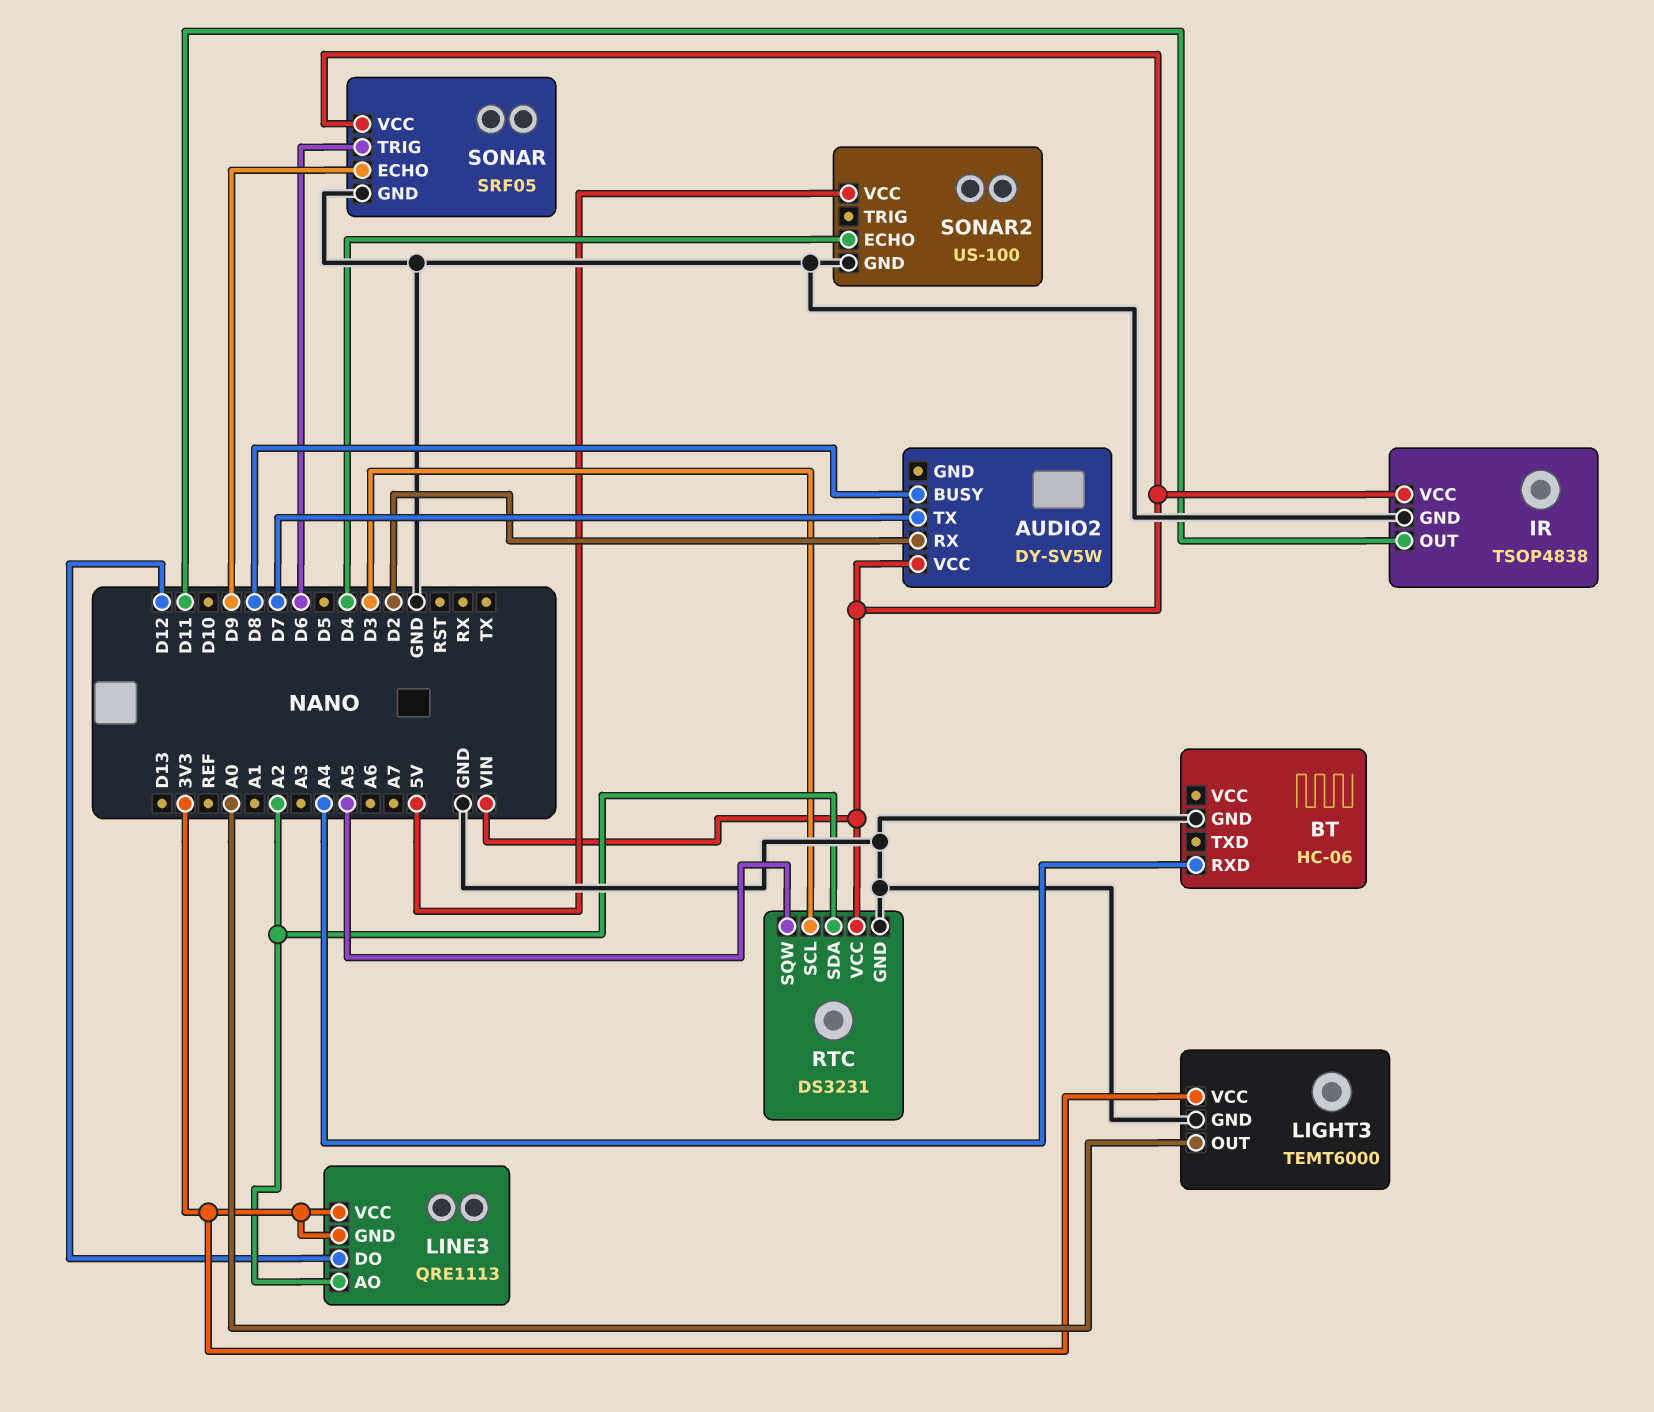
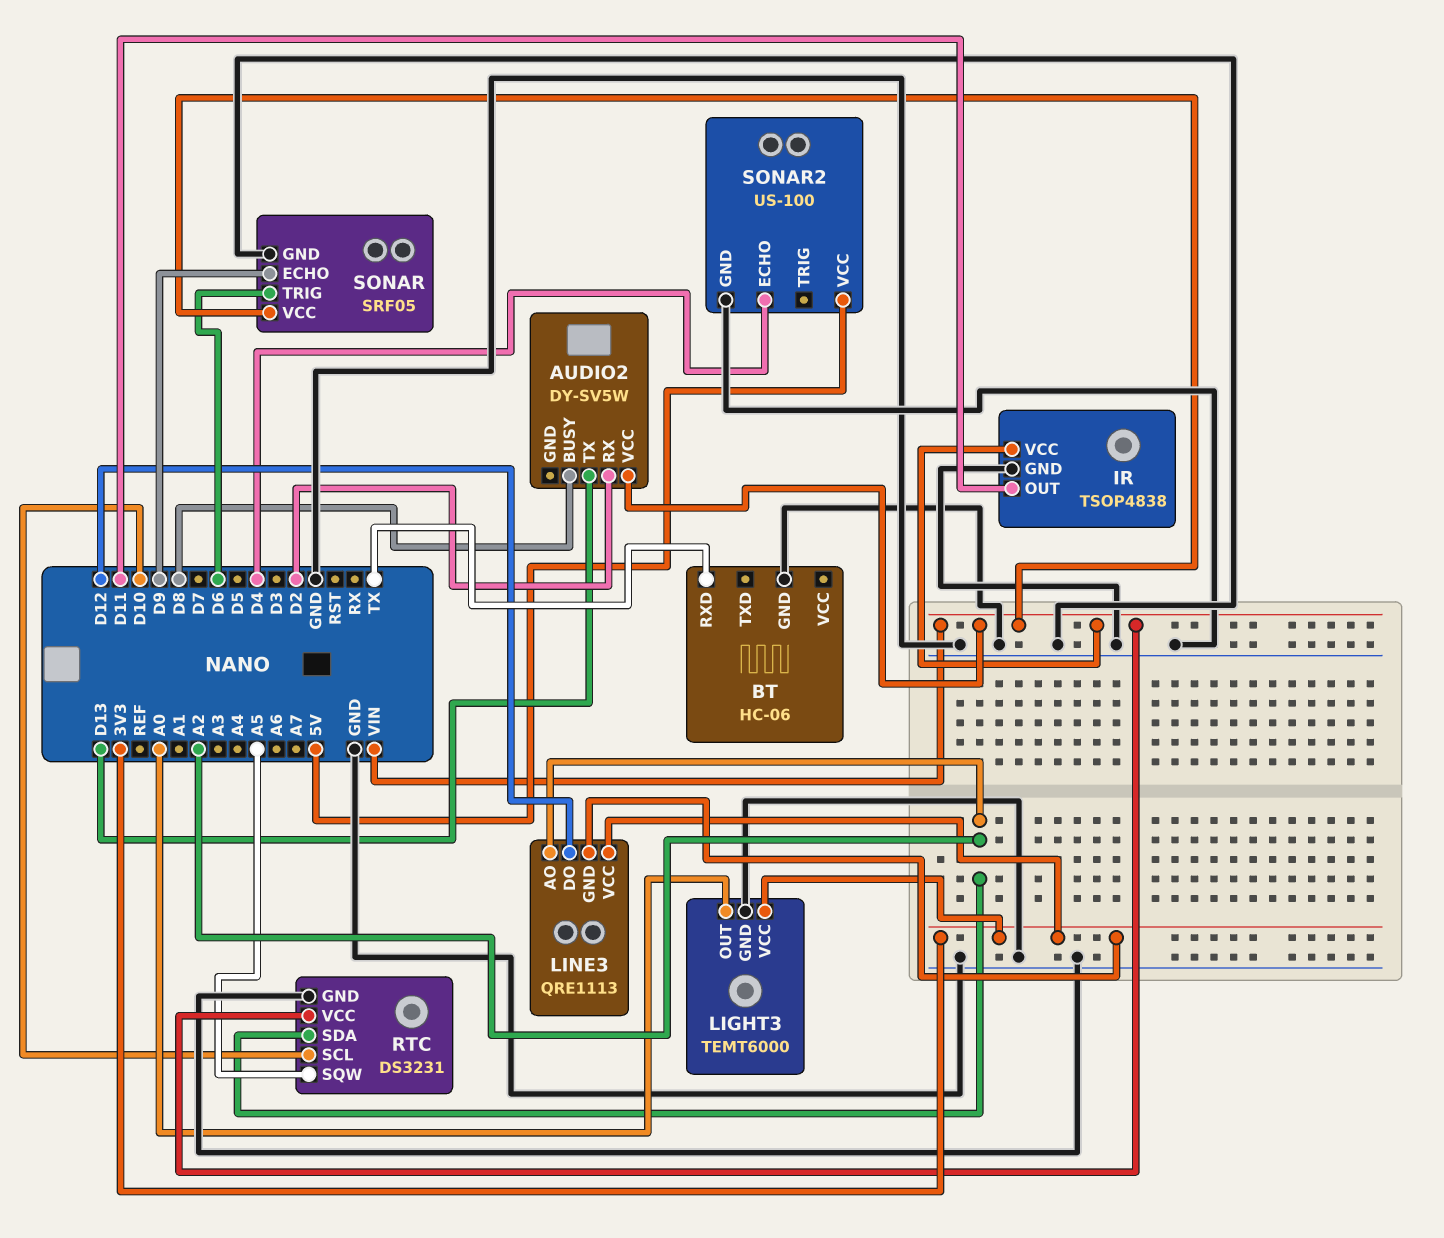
AUDIO2 pin TX: D7 -> D13
BT pin RXD: A4 -> TX
RTC pin SCL: D3 -> D10

